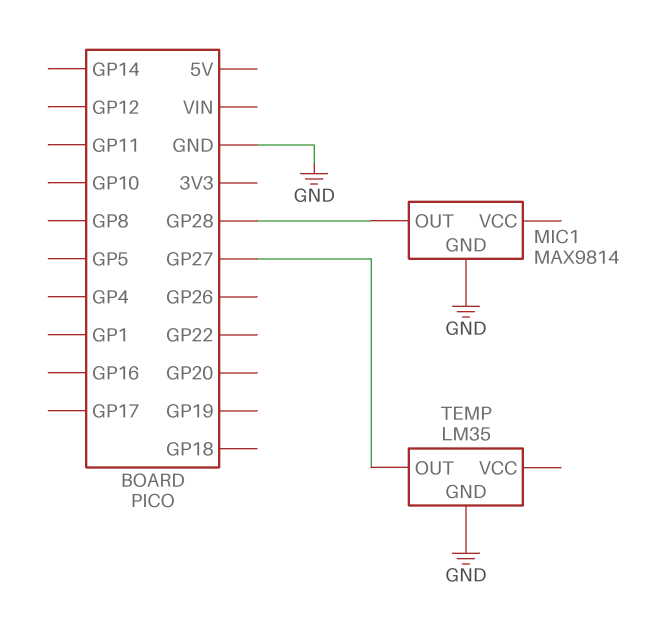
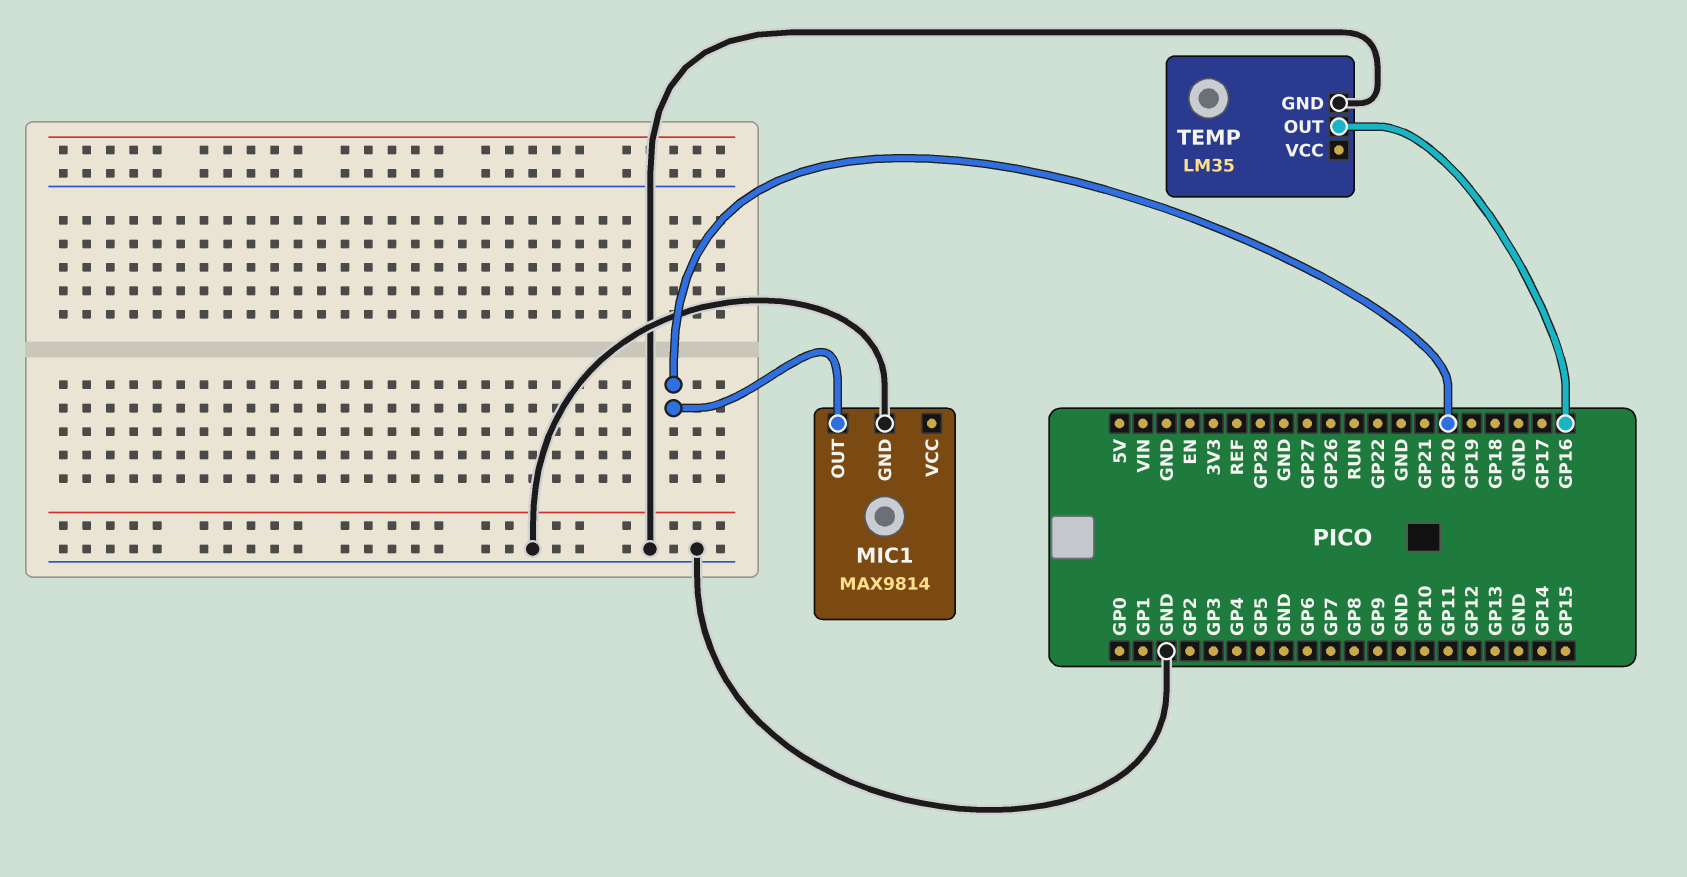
MIC1 pin OUT: GP28 -> GP20
TEMP pin OUT: GP27 -> GP16

